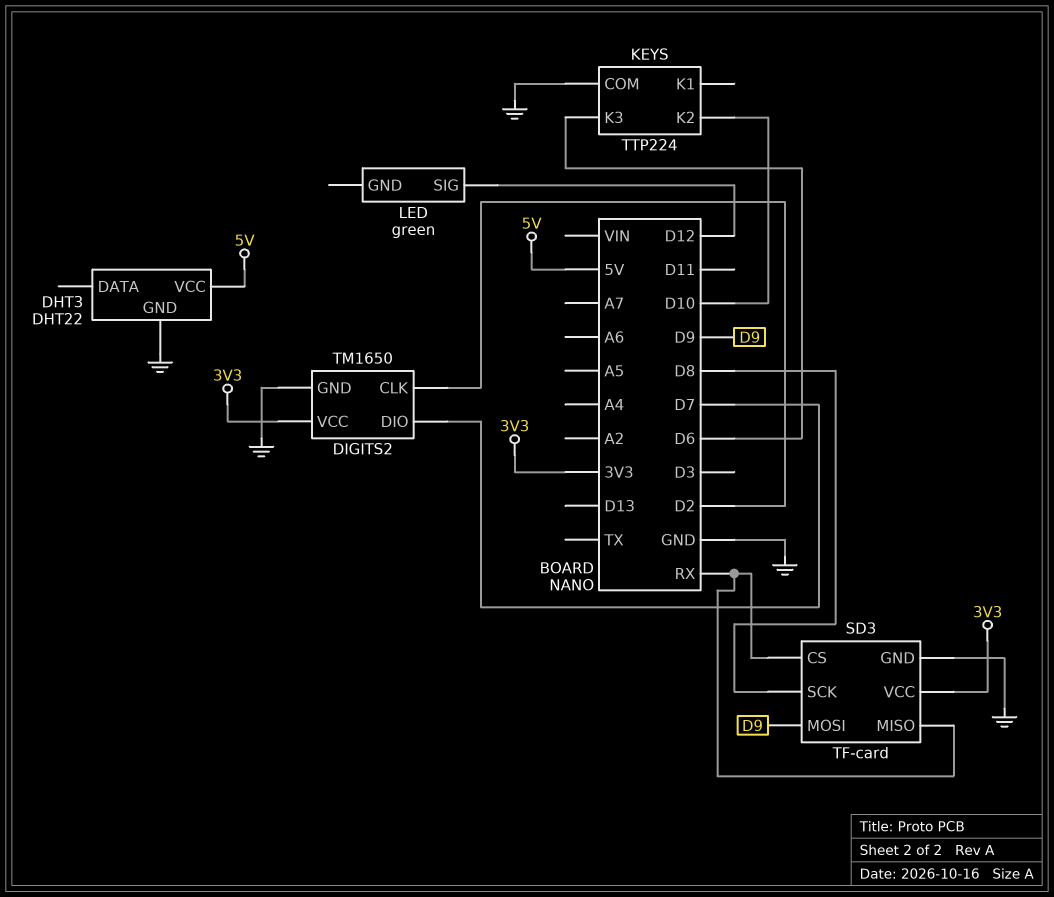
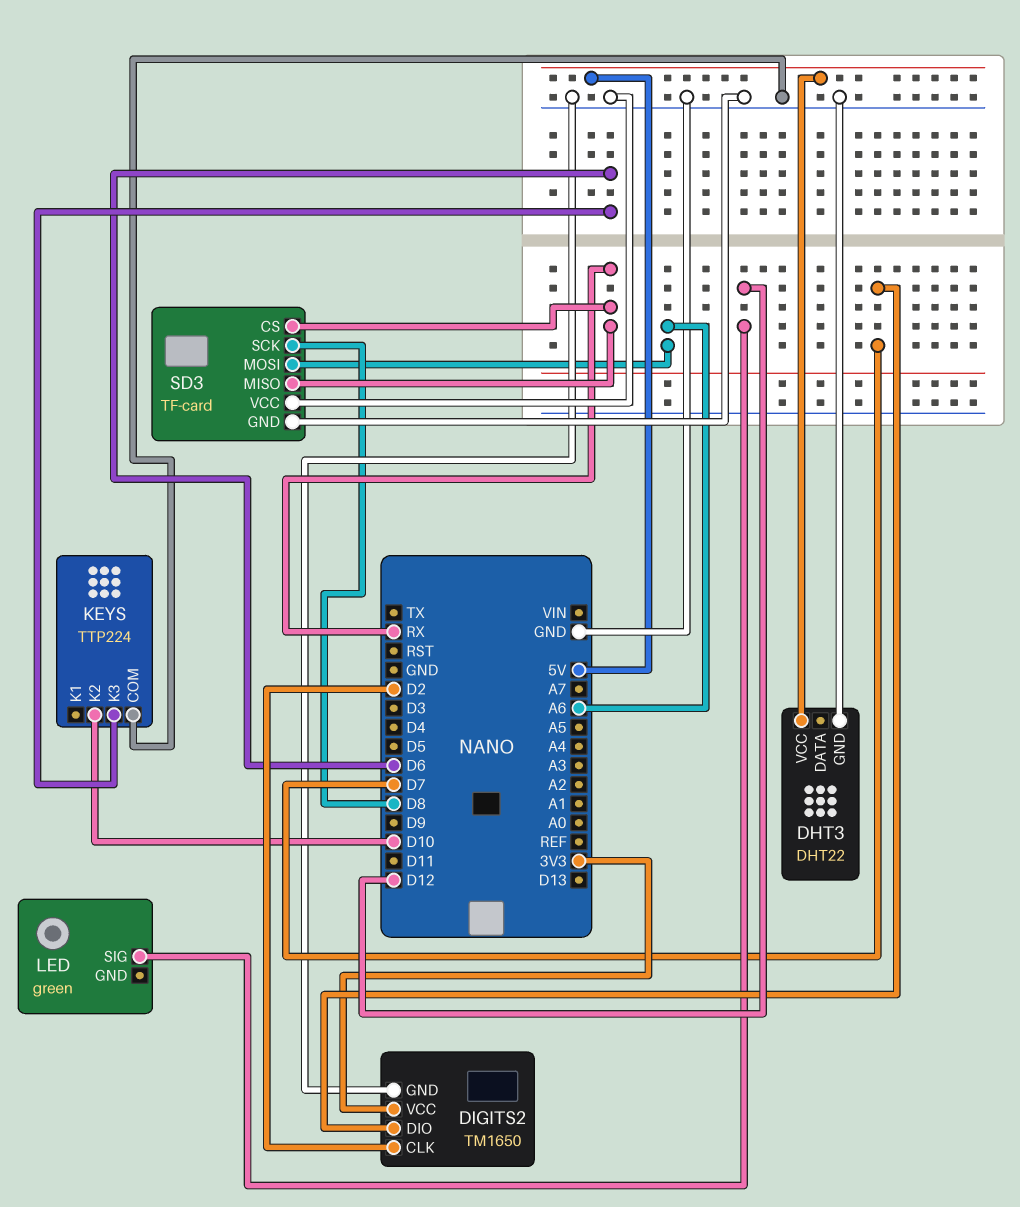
SD3 pin MOSI: D9 -> A6
SD3 pin VCC: 3V3 -> GND

